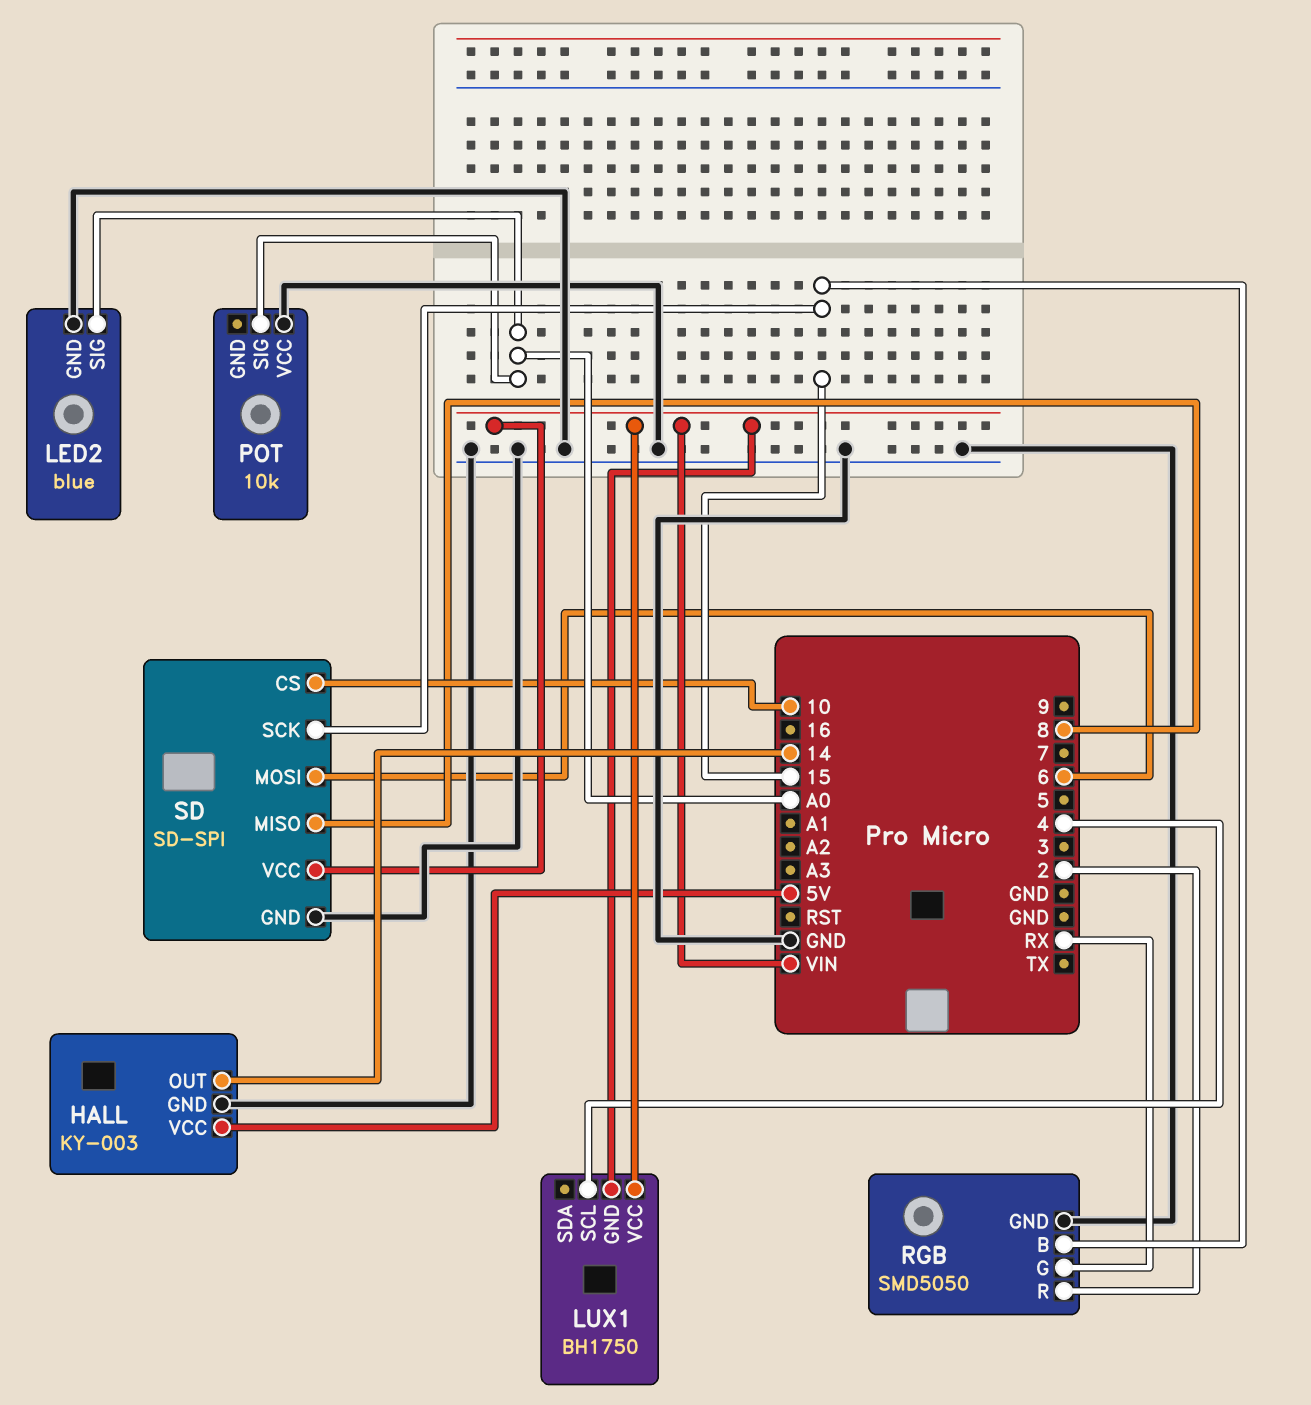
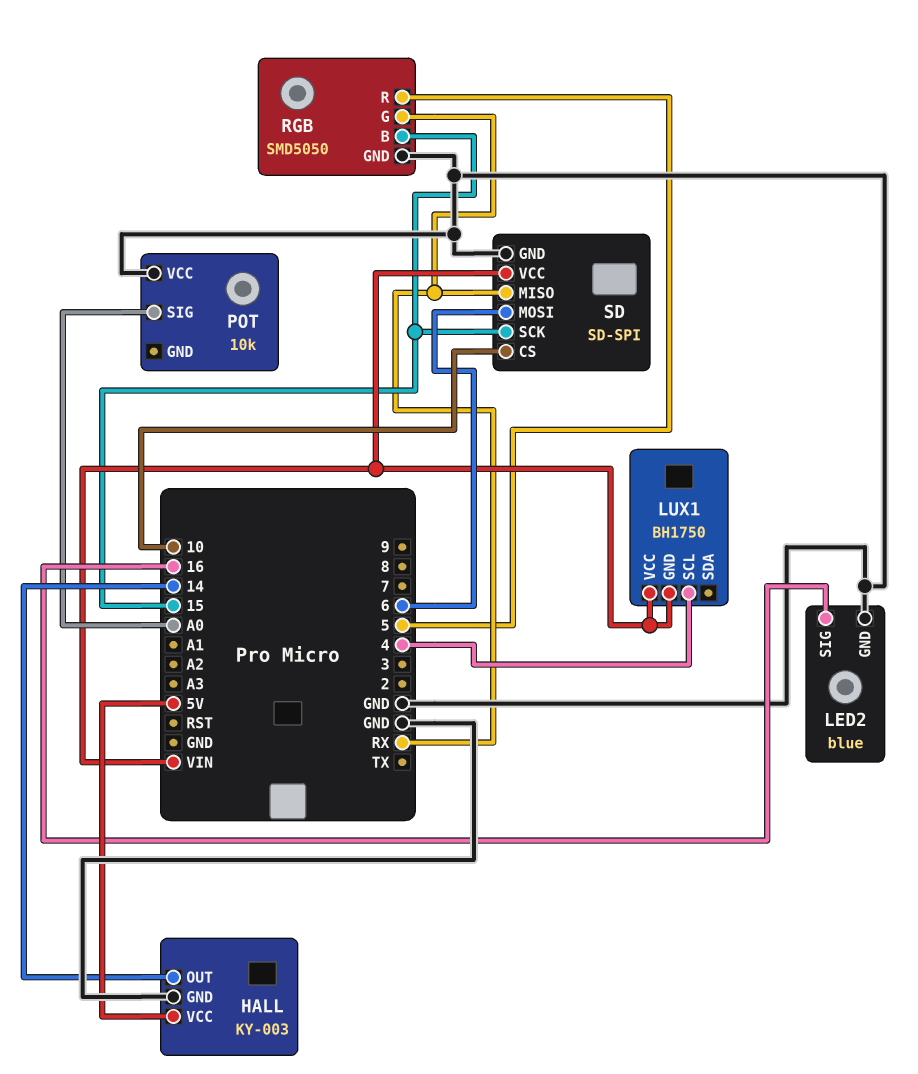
LED2 pin SIG: A0 -> 16
RGB pin R: 2 -> 5
SD pin MISO: 8 -> RX

